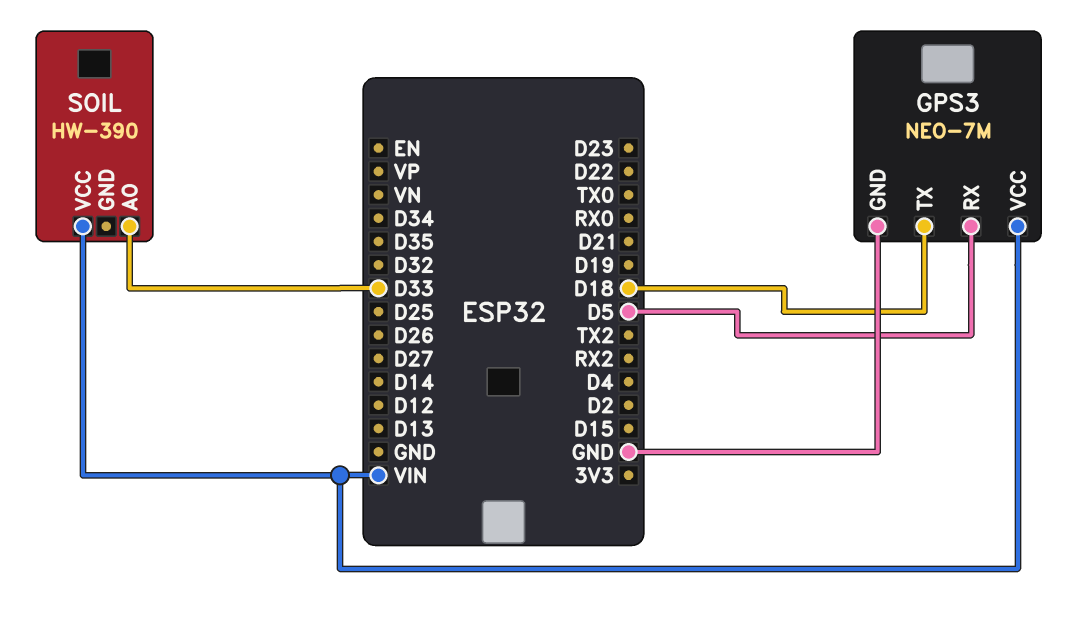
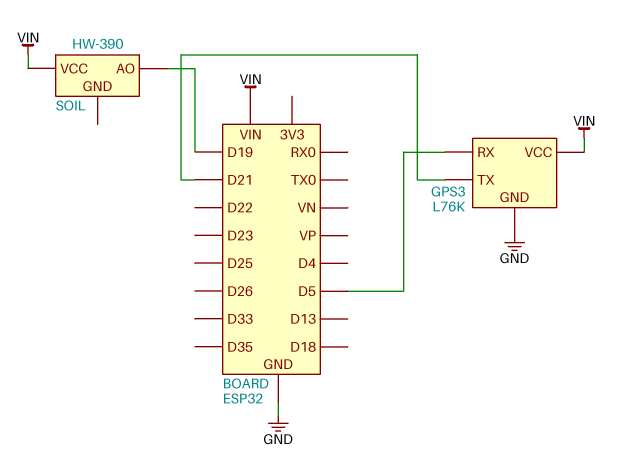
GPS3: NEO-7M -> L76K
GPS3 pin TX: D18 -> D21
SOIL pin AO: D33 -> D19

